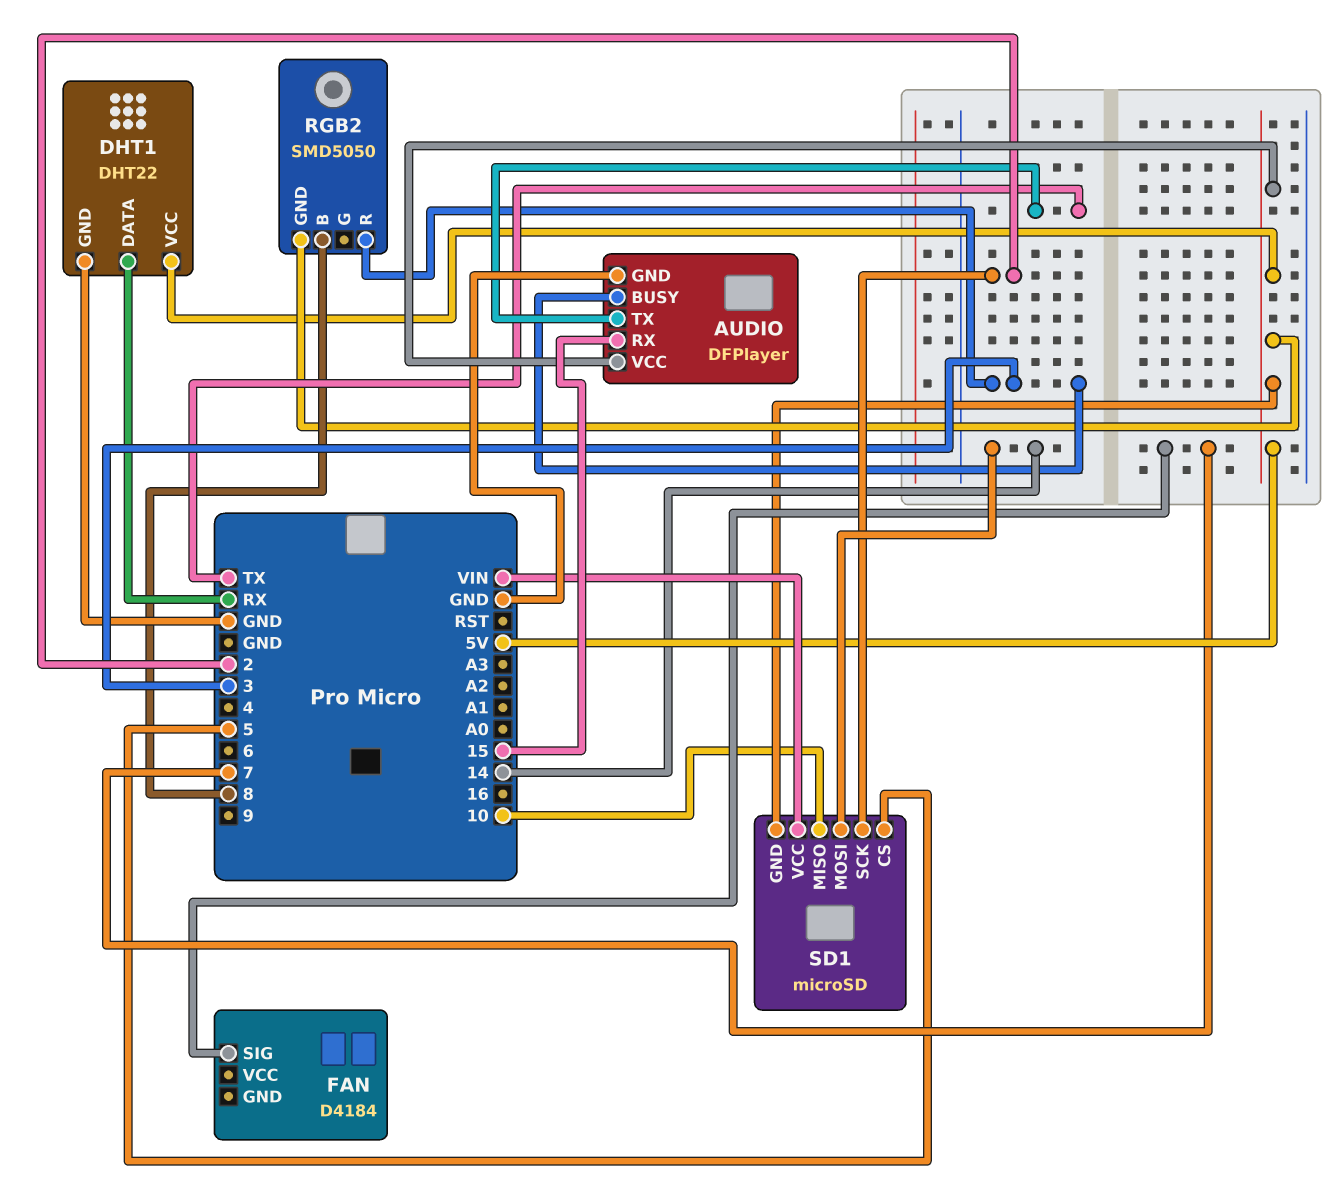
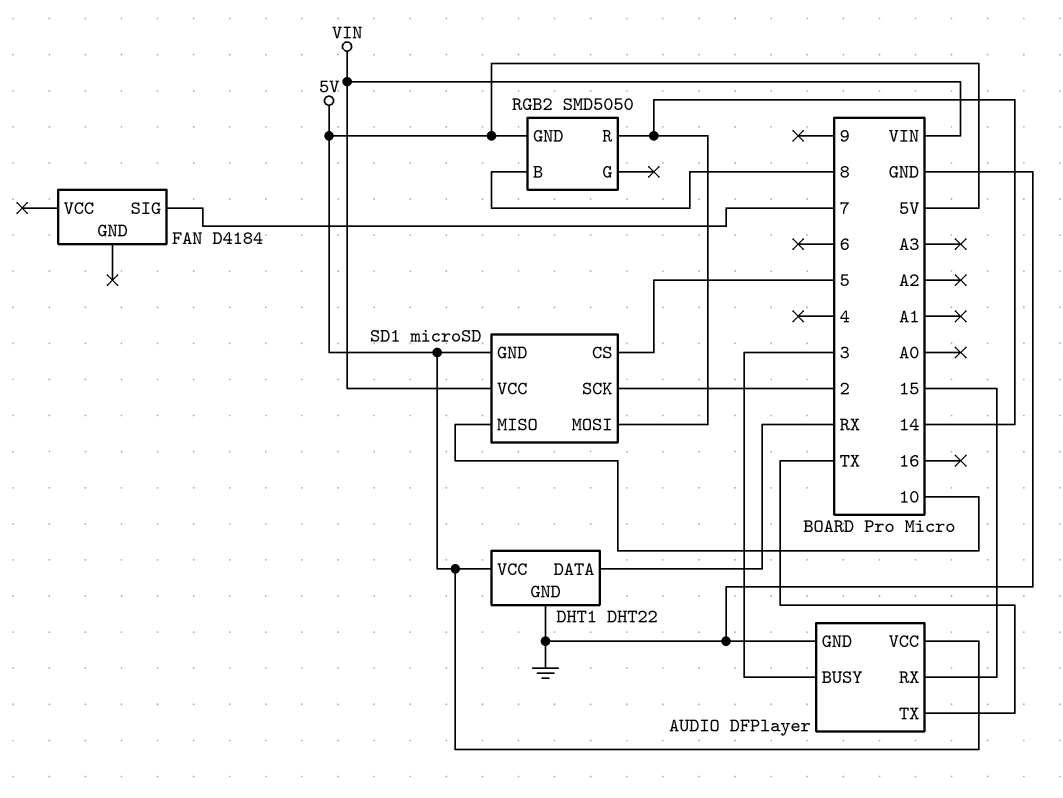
RGB2 pin R: 3 -> 14

